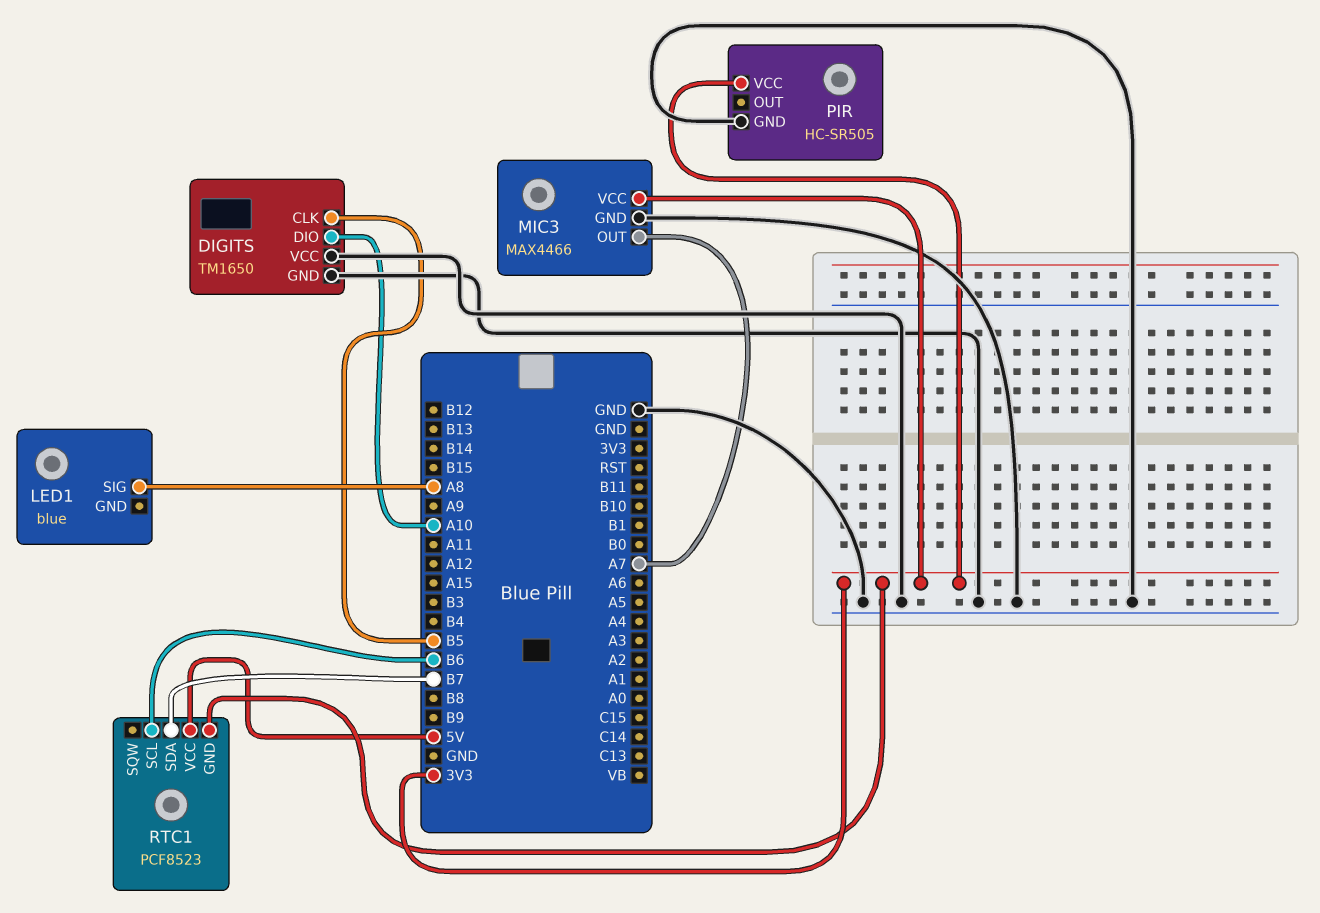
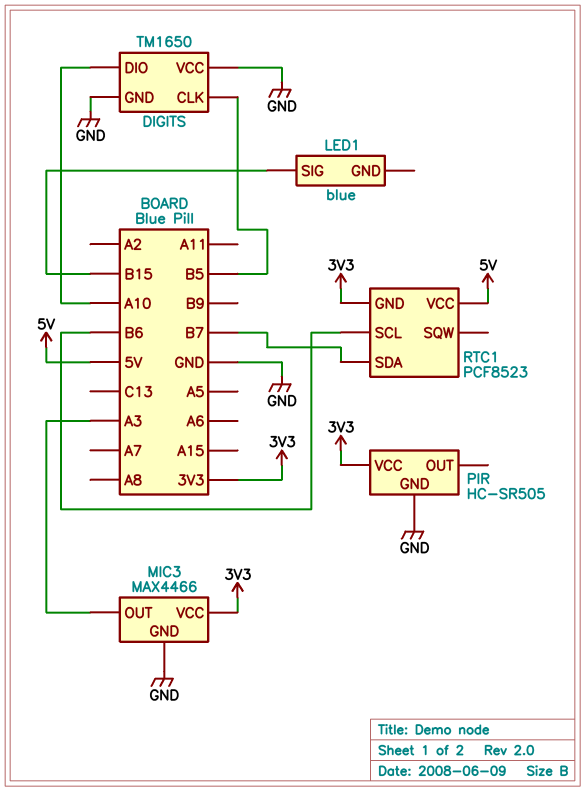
LED1 pin SIG: A8 -> B15
MIC3 pin OUT: A7 -> A3

